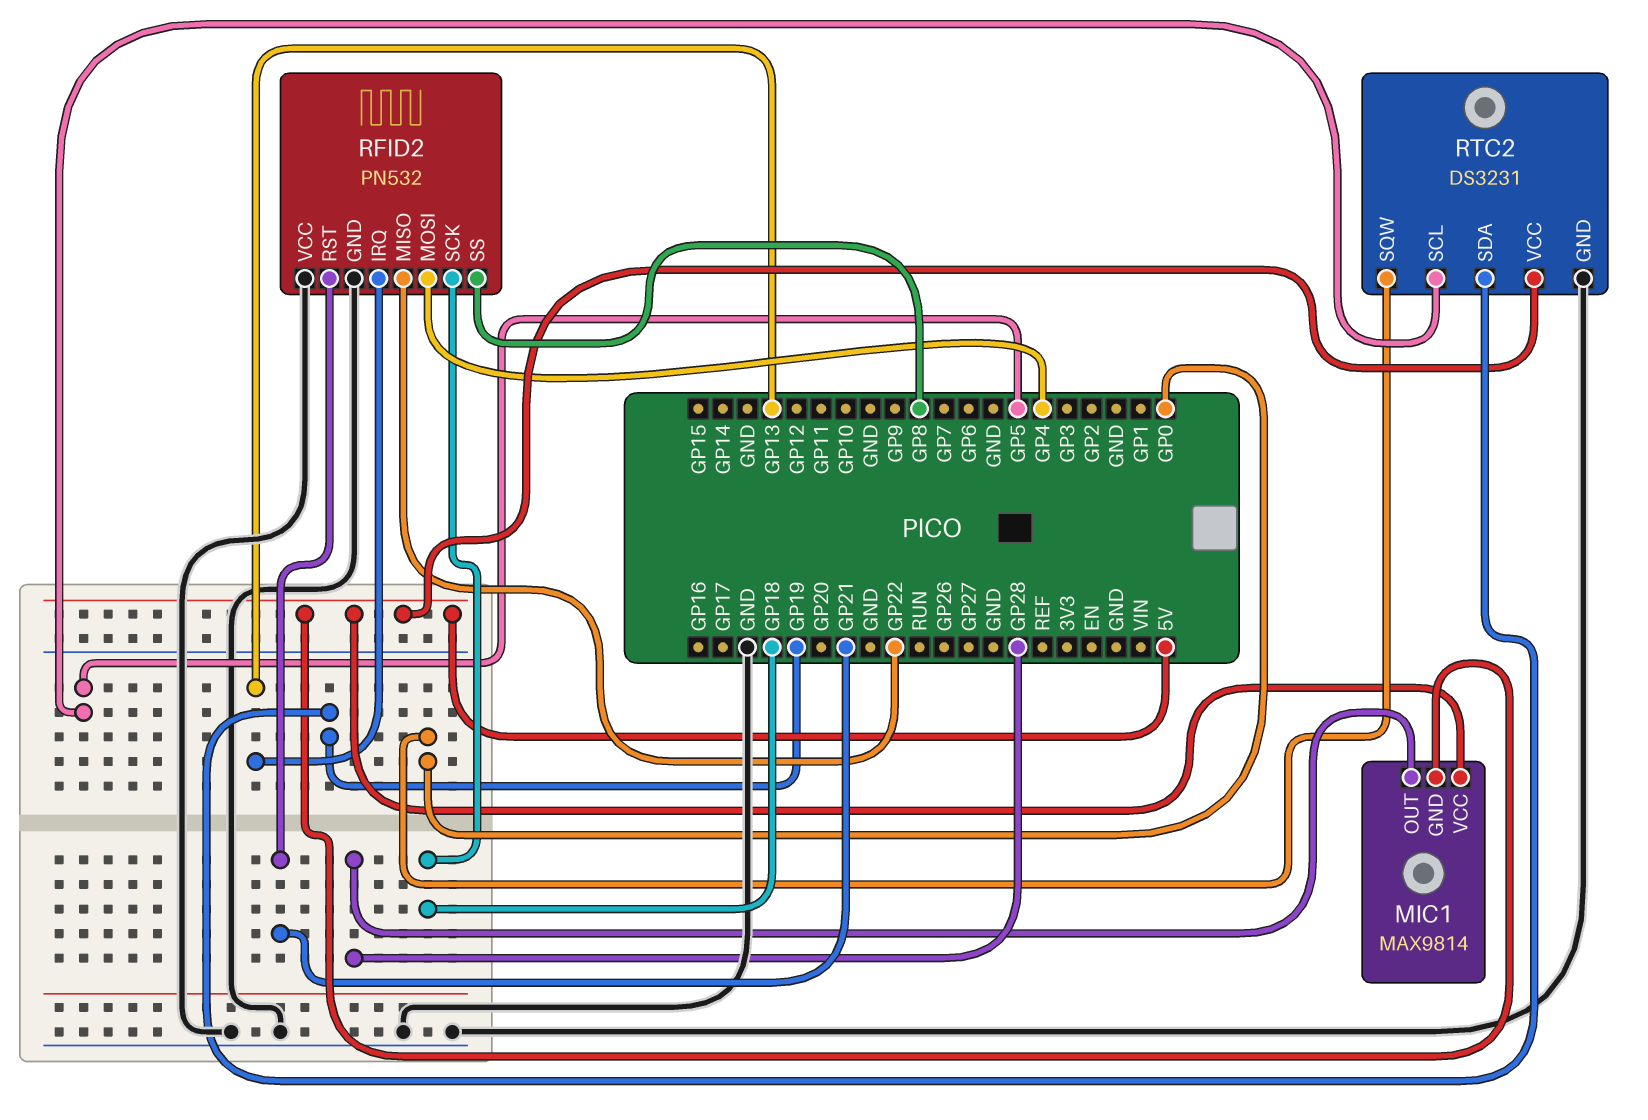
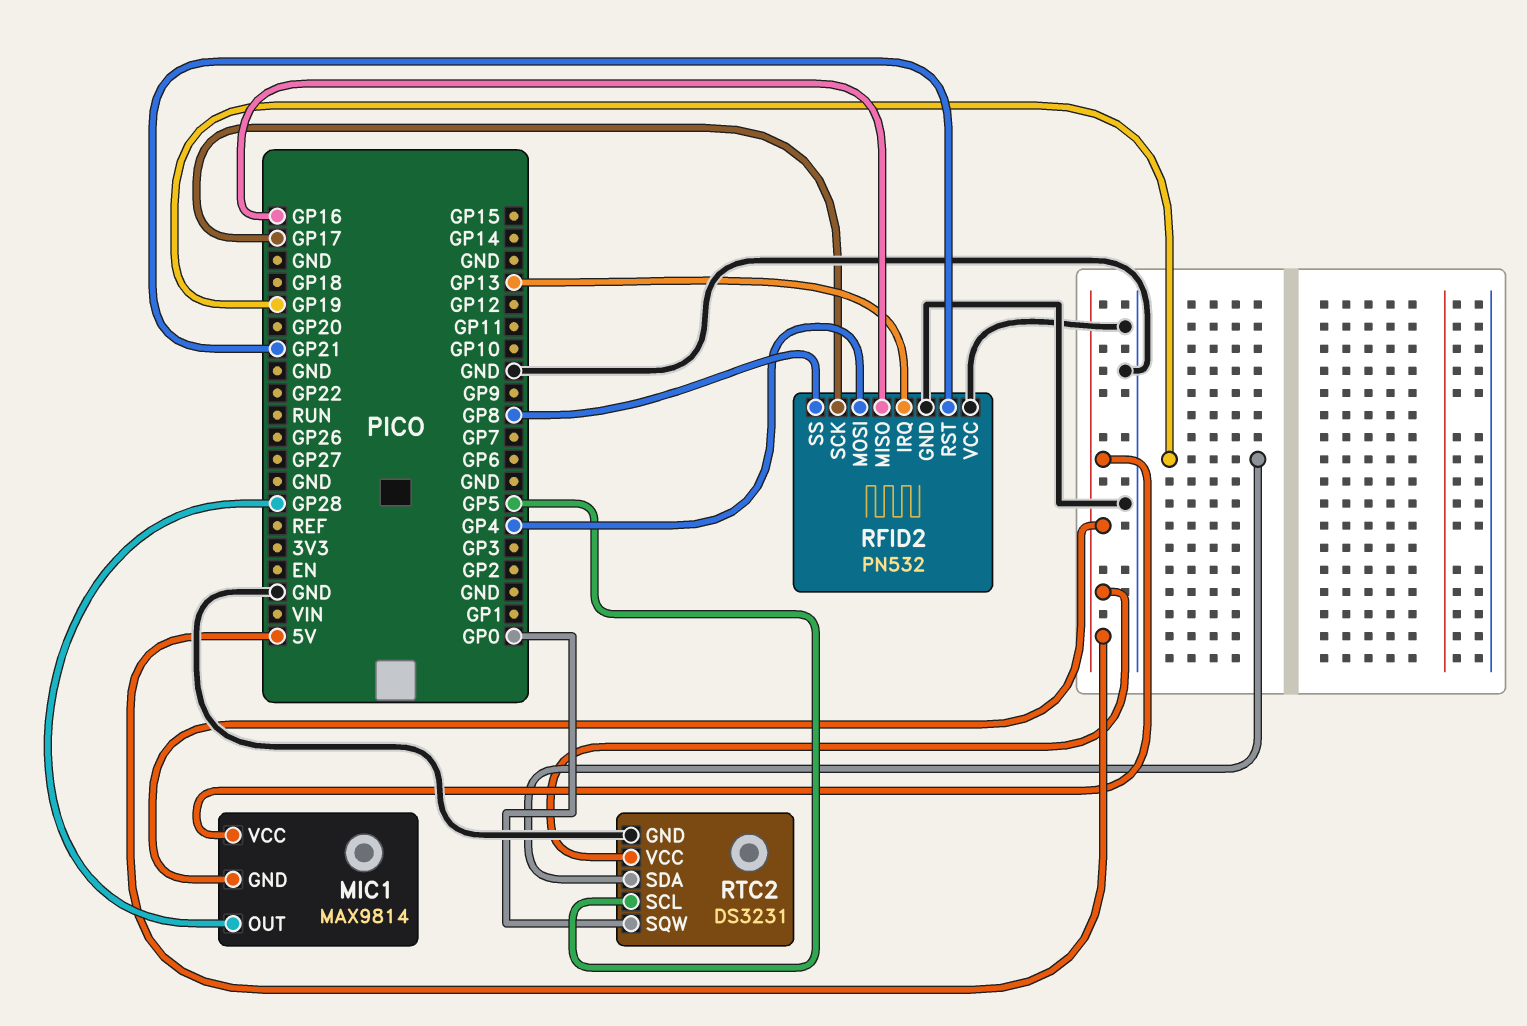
RFID2 pin MISO: GP22 -> GP16
RFID2 pin SCK: GP18 -> GP17

